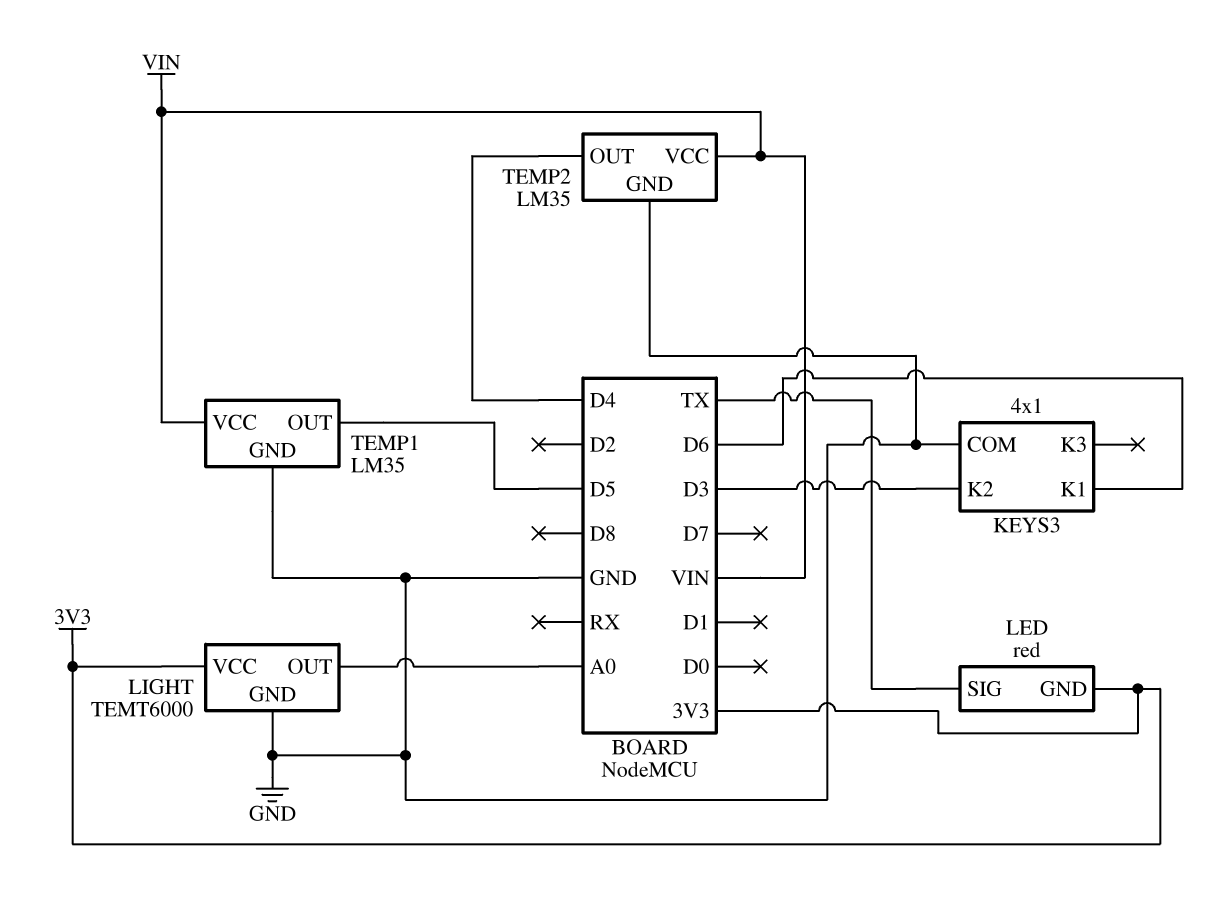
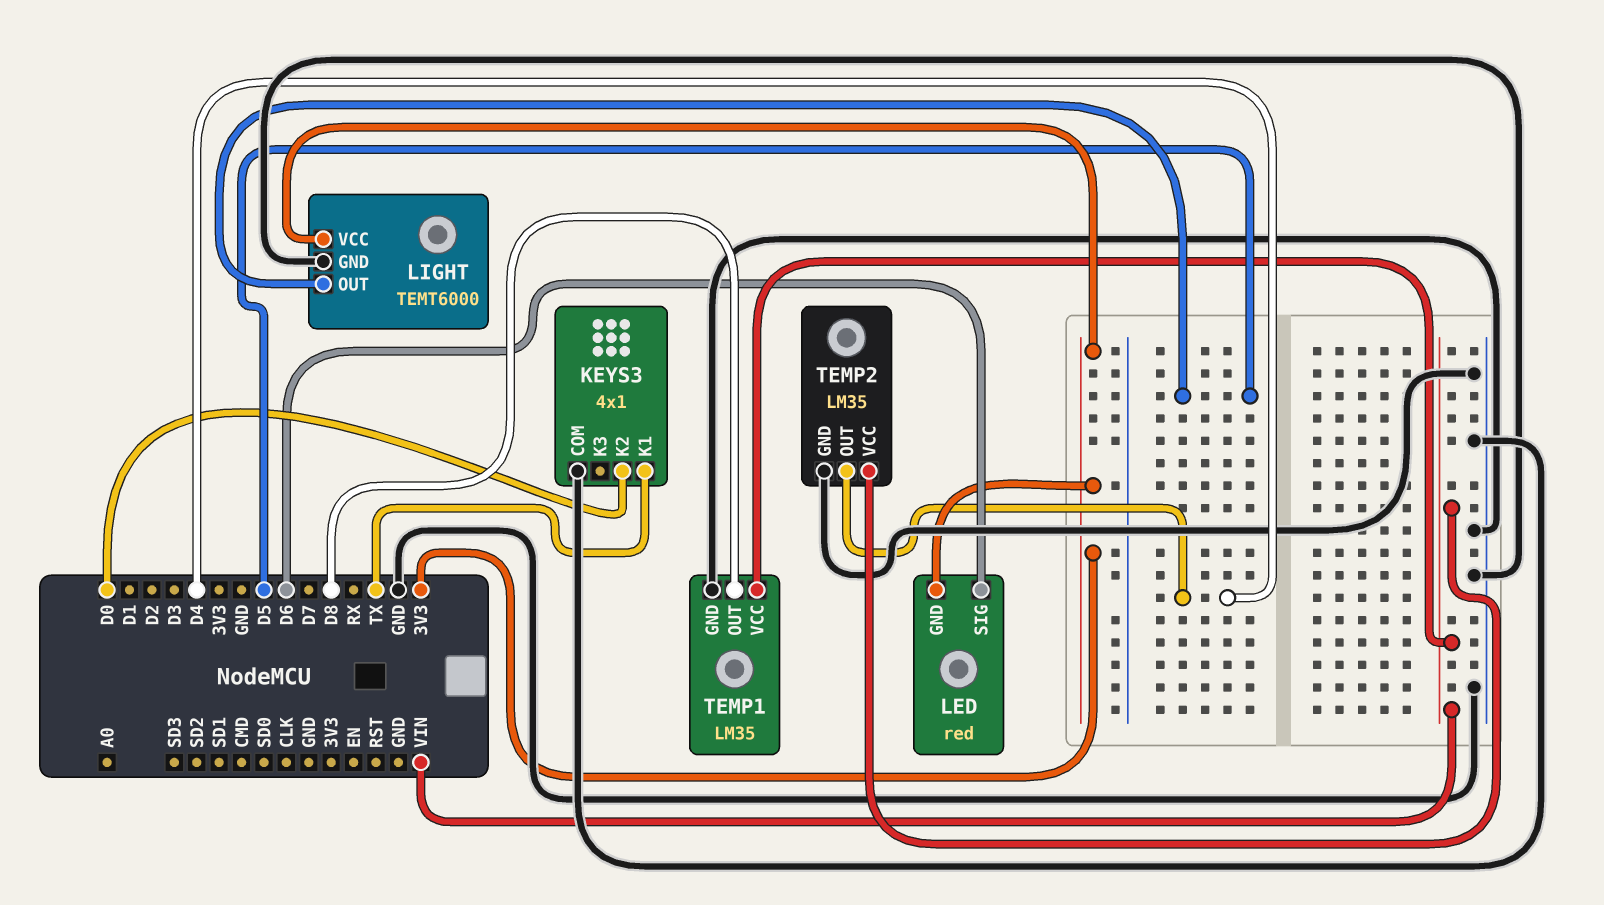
KEYS3 pin K1: D6 -> TX
KEYS3 pin K2: D3 -> D0
LED pin SIG: TX -> D6
LIGHT pin OUT: A0 -> D5
TEMP1 pin OUT: D5 -> D8

